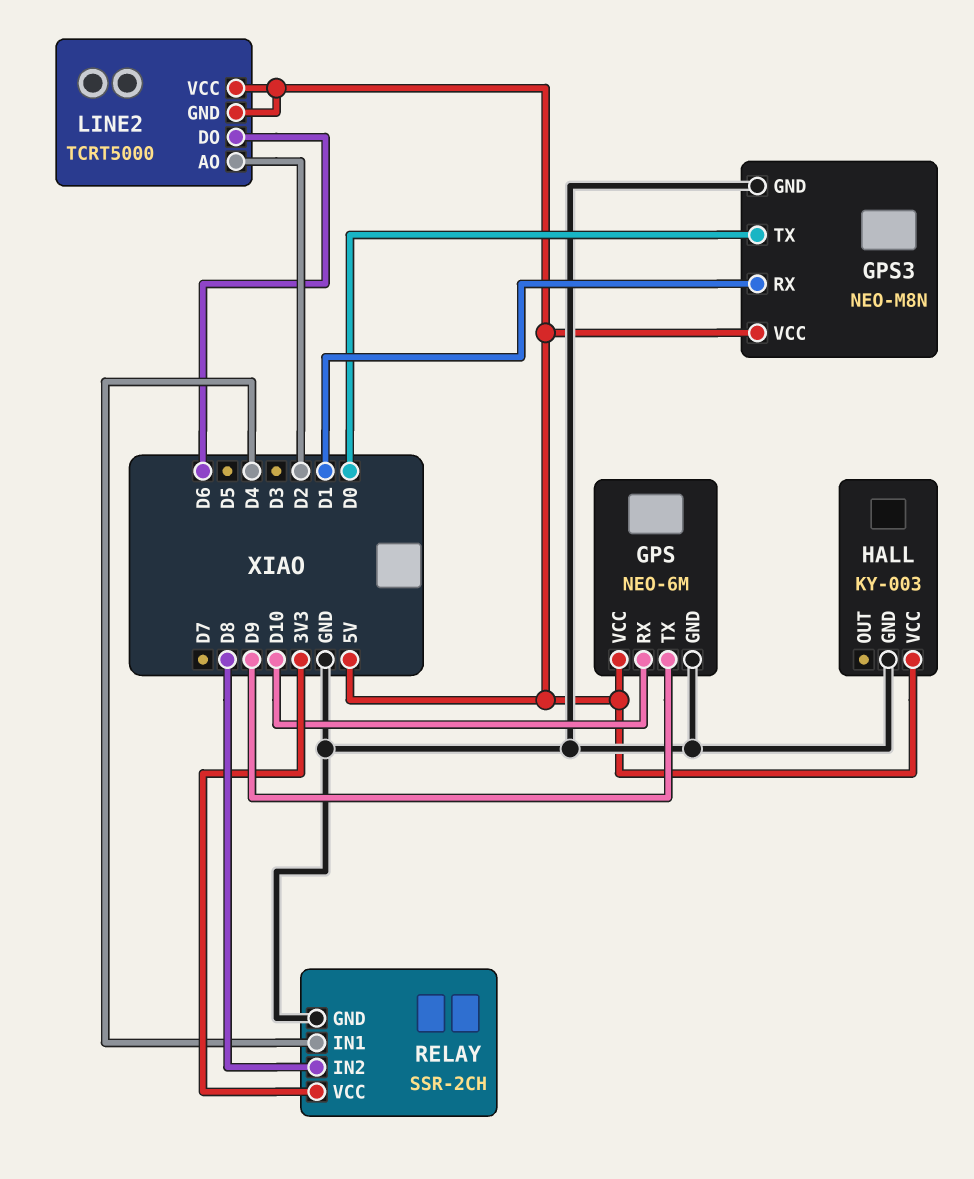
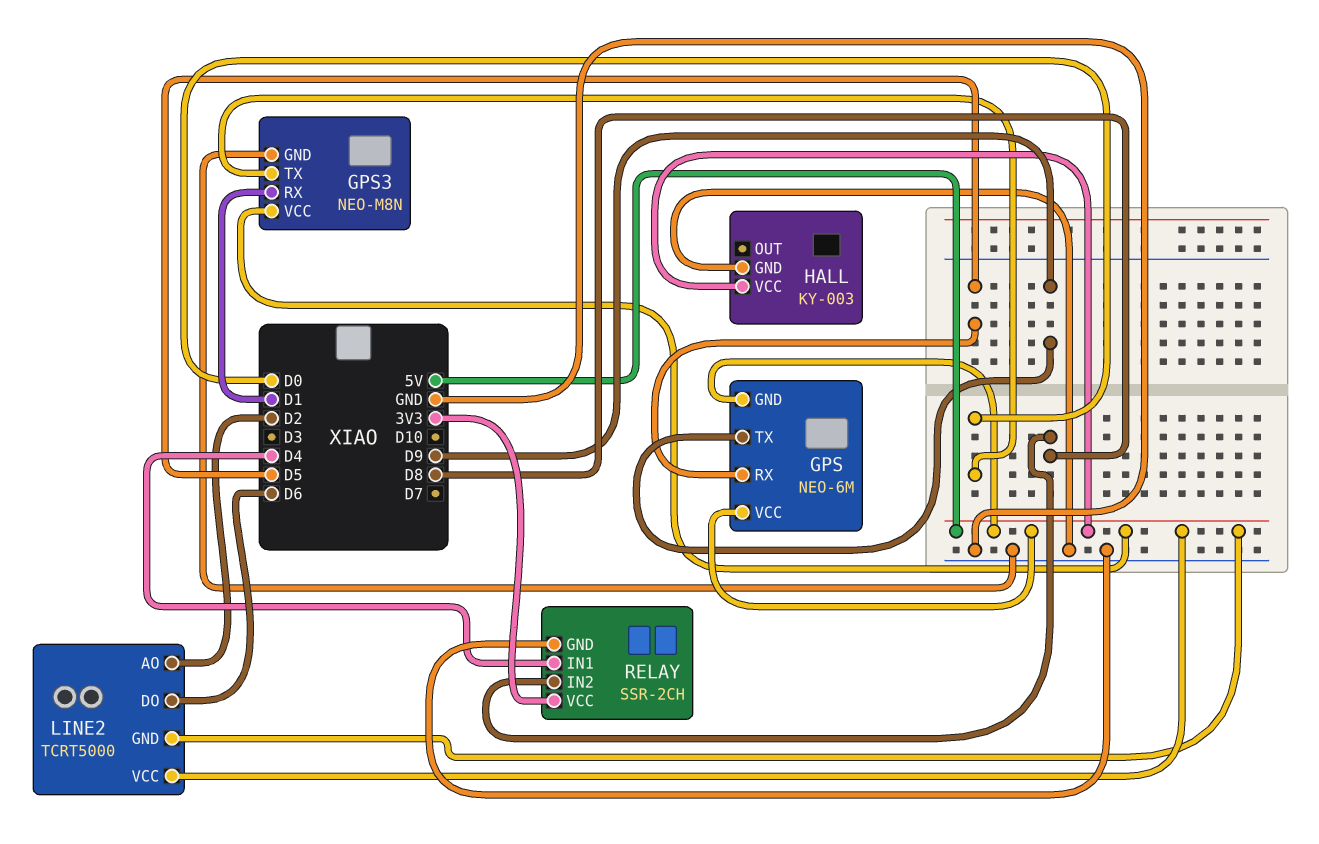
GPS pin GND: GND -> 5V
GPS pin RX: D10 -> D5

